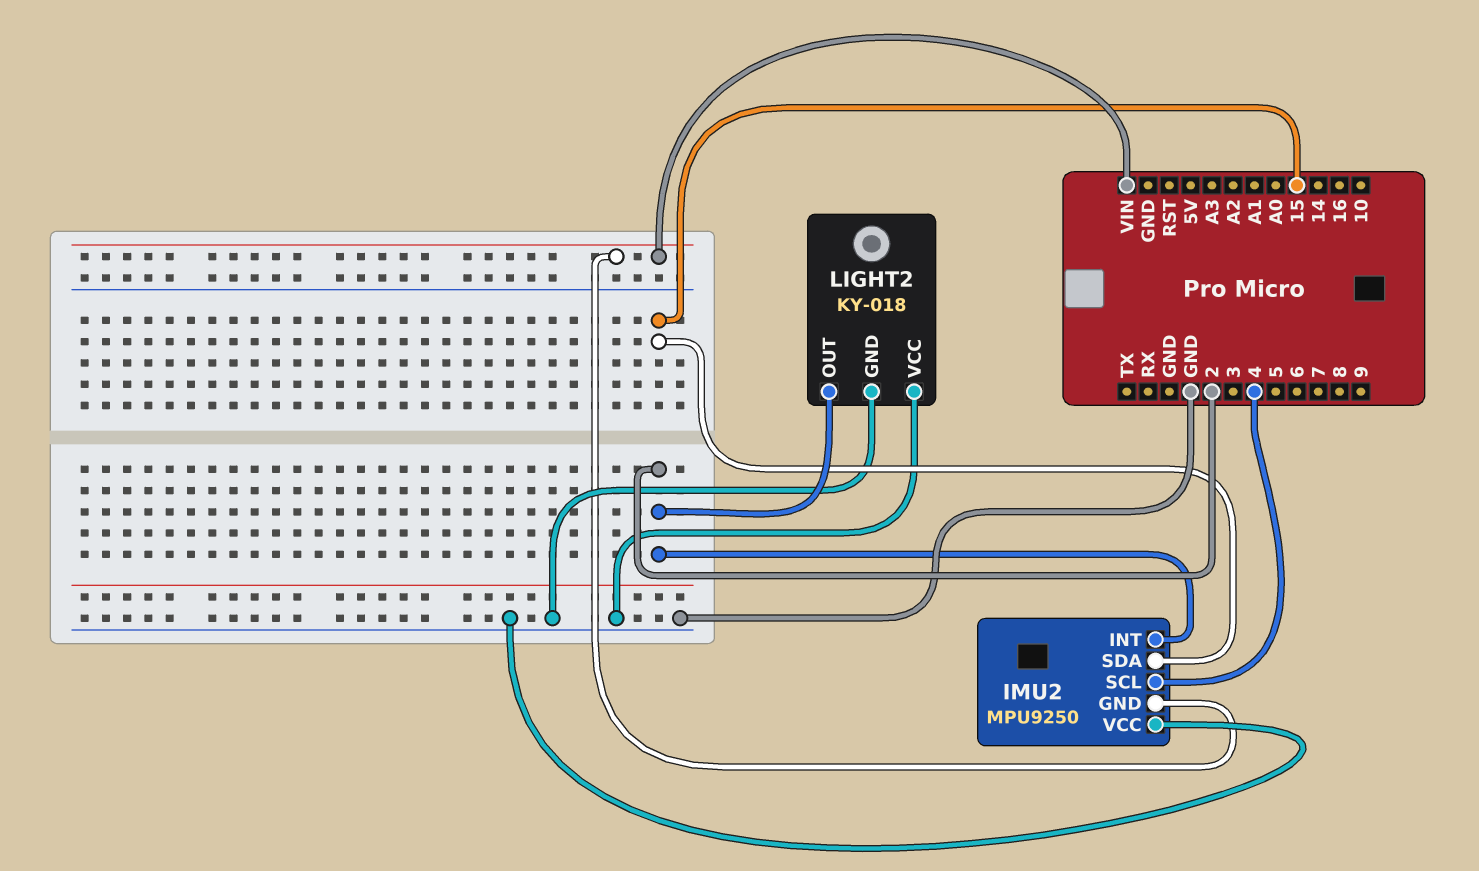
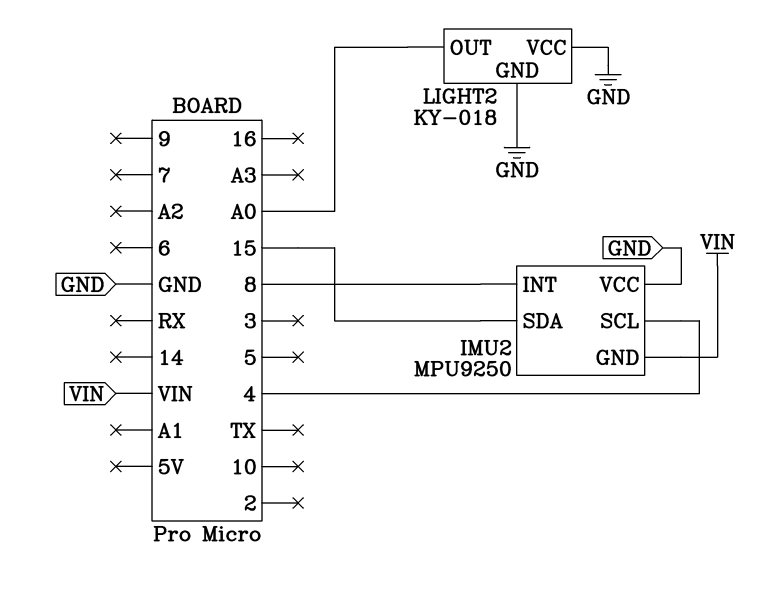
IMU2 pin INT: 2 -> 8
LIGHT2 pin OUT: 2 -> A0

